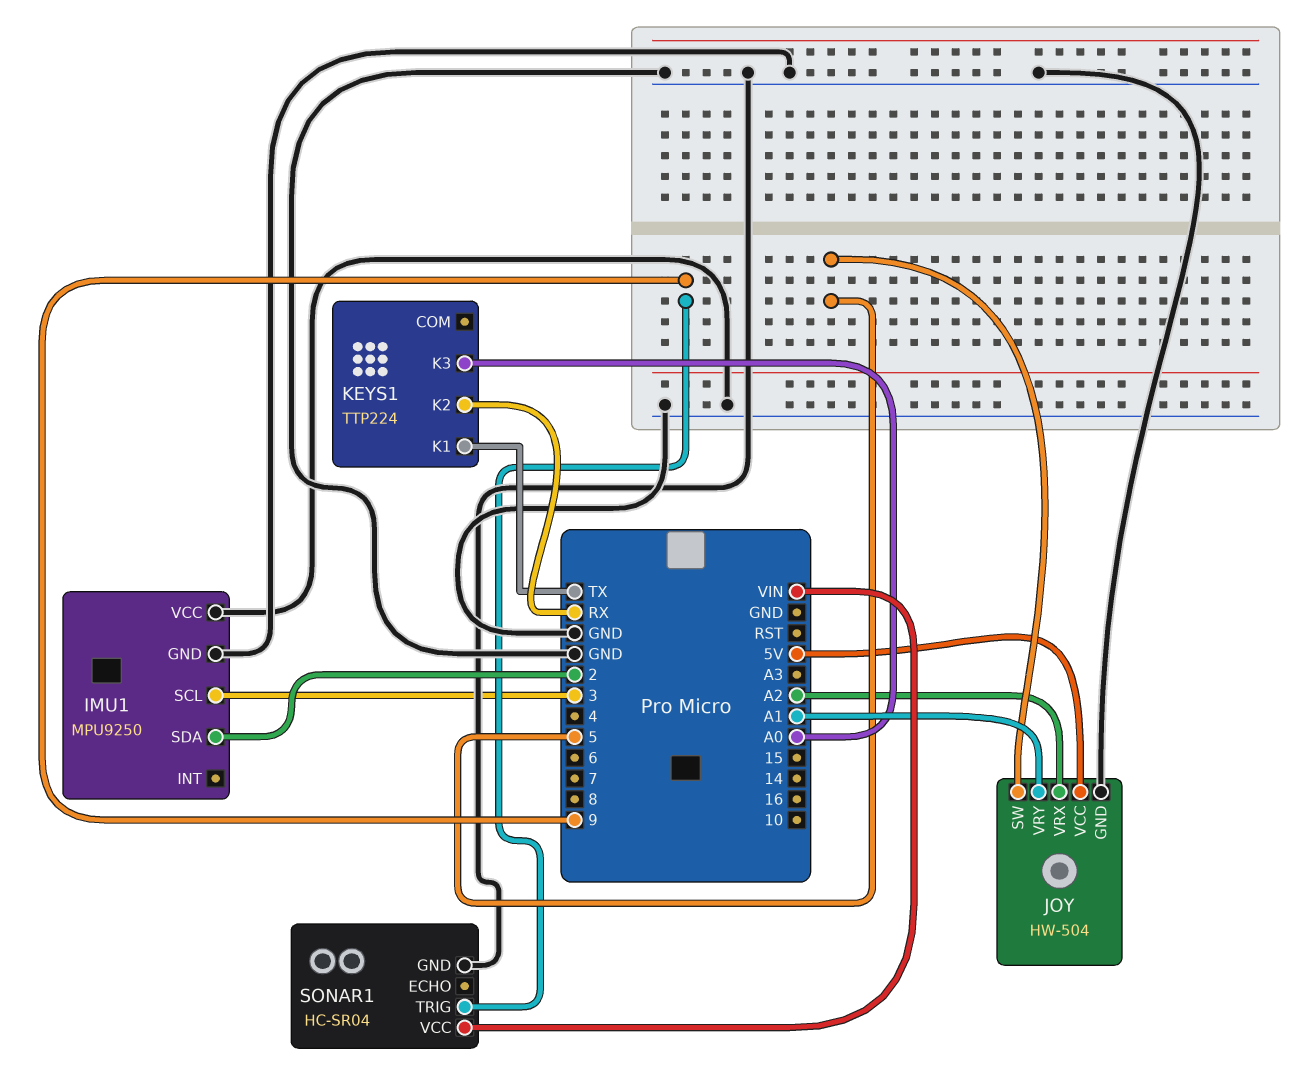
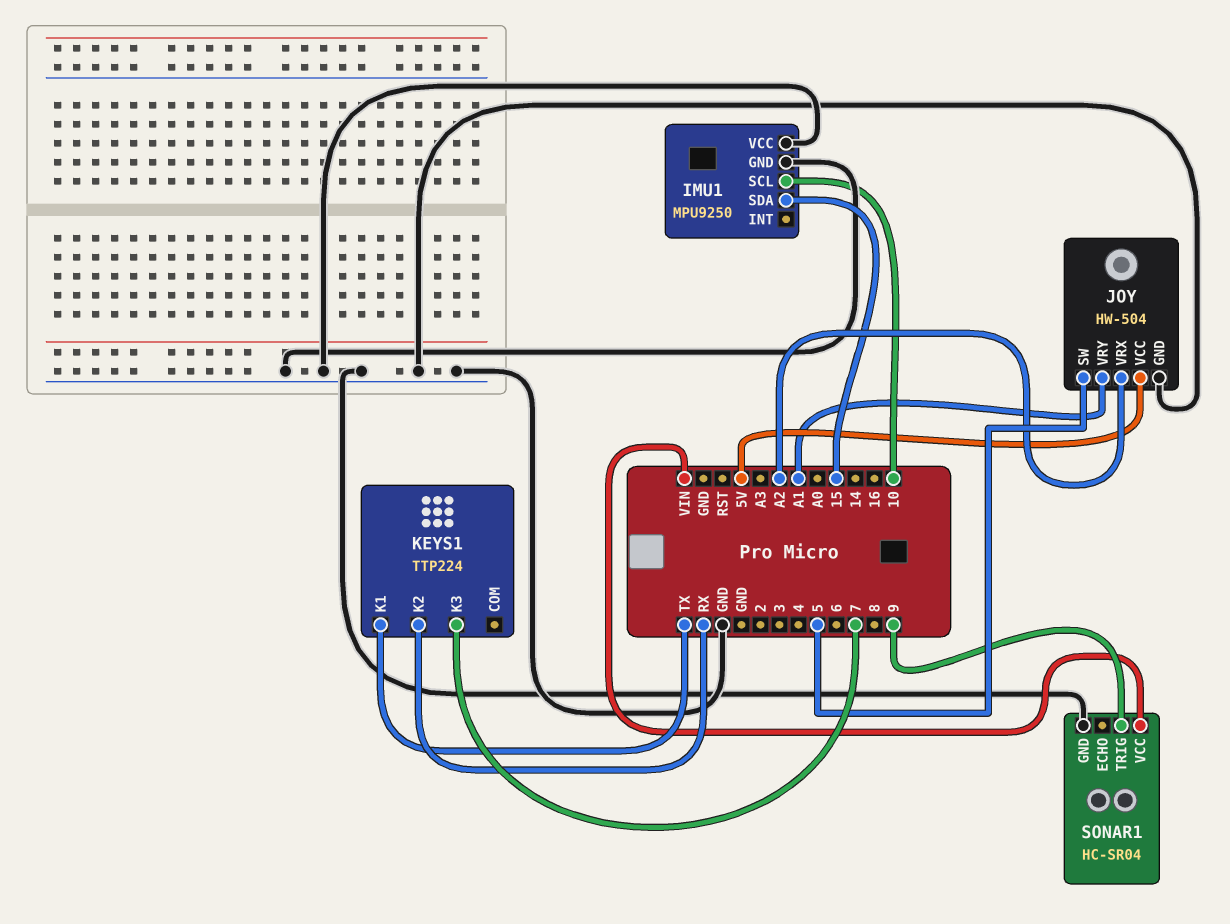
IMU1 pin SCL: 3 -> 10
IMU1 pin SDA: 2 -> 15
KEYS1 pin K3: A0 -> 7

